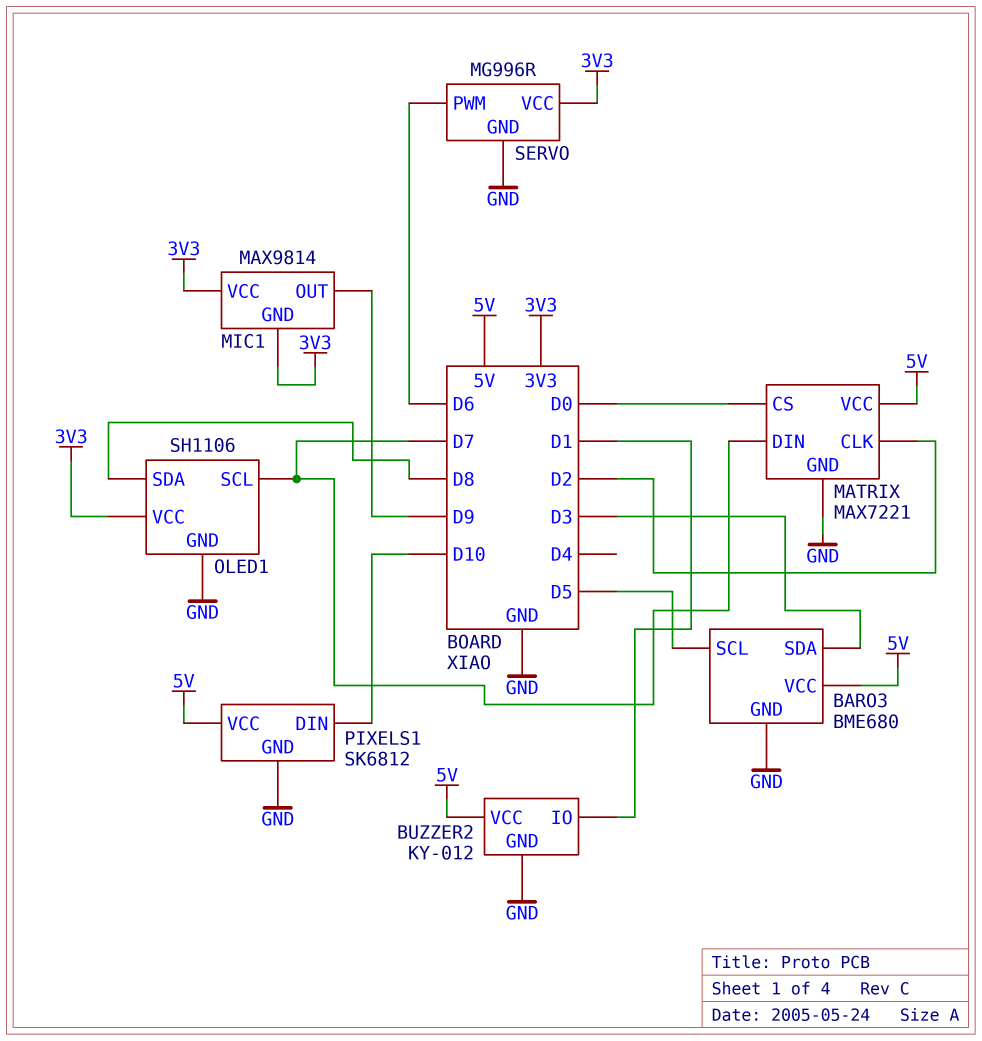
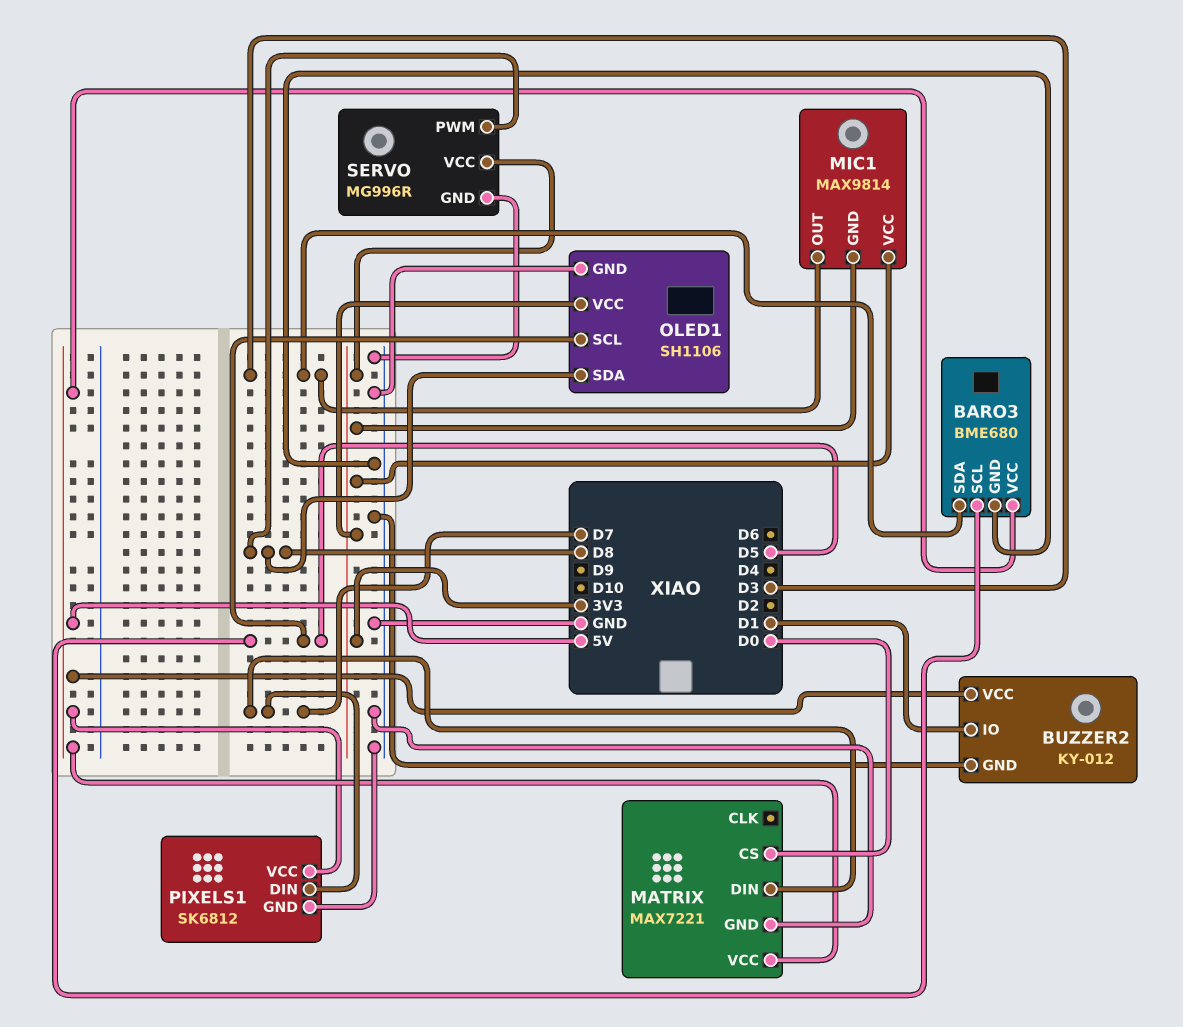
MATRIX pin CLK: D2 -> none
MIC1 pin OUT: D9 -> D3
OLED1 pin SCL: D7 -> D5
PIXELS1 pin DIN: D10 -> D7
SERVO pin PWM: D6 -> D8

